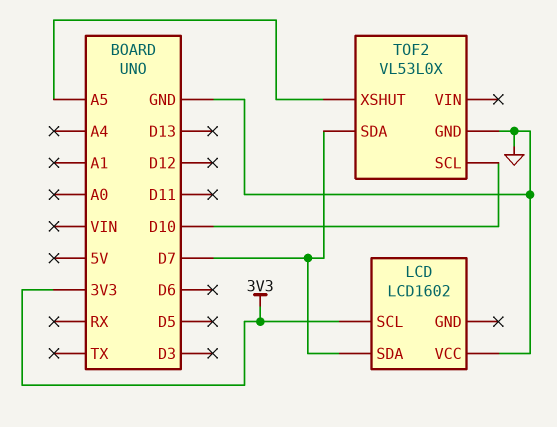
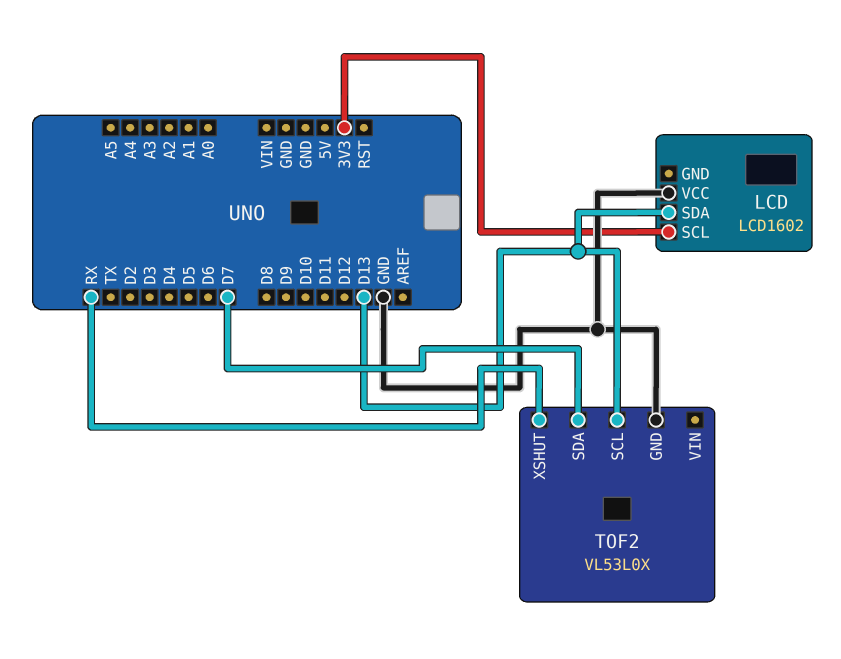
LCD pin SDA: D7 -> D13
TOF2 pin SCL: D10 -> D13
TOF2 pin XSHUT: A5 -> RX

